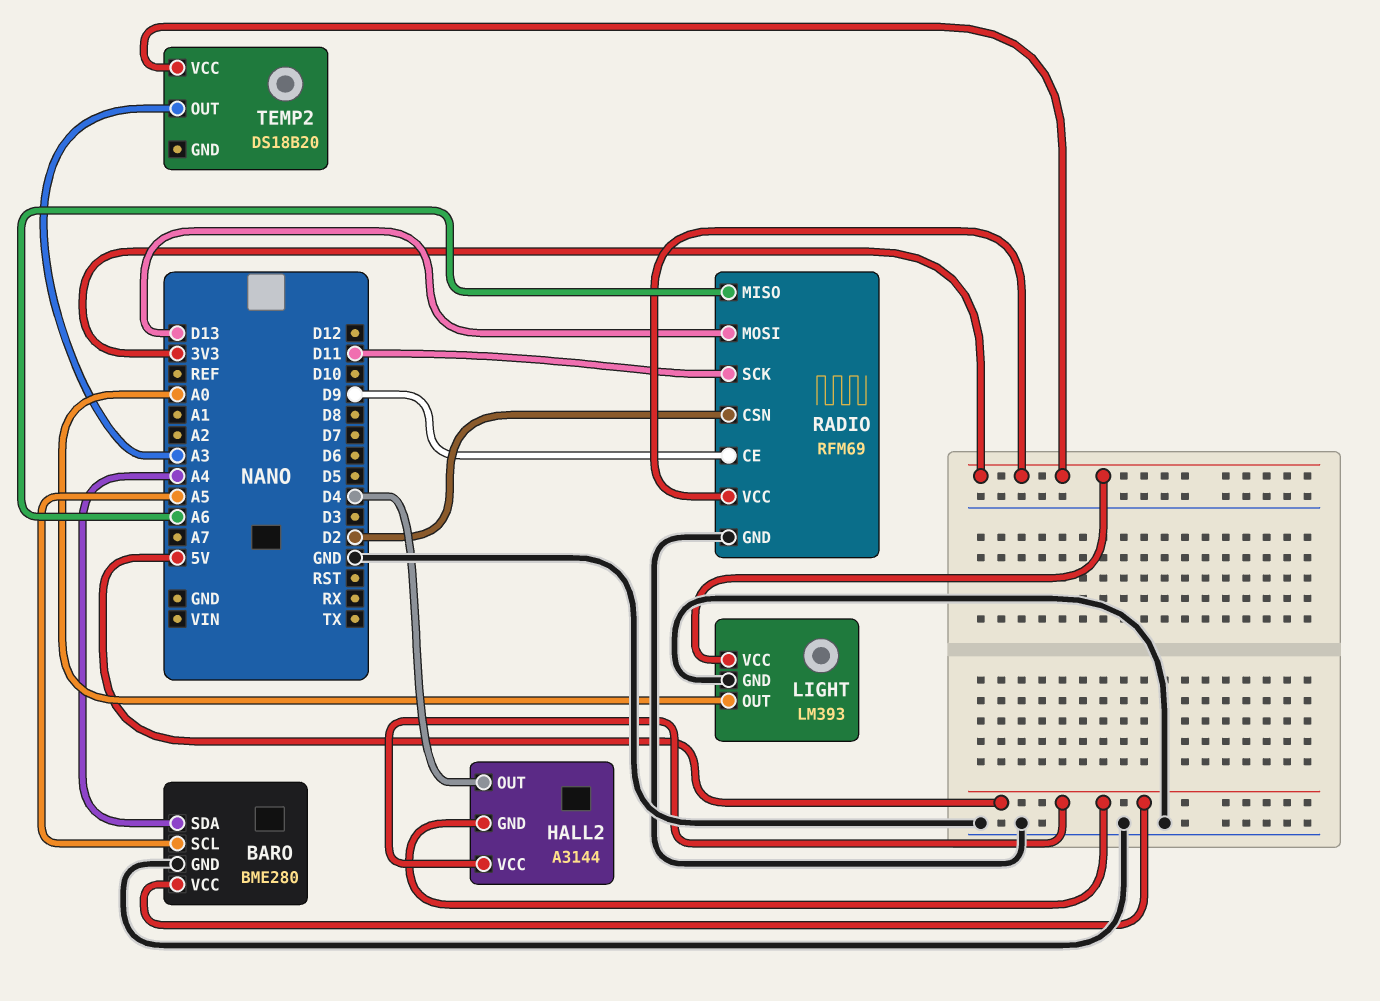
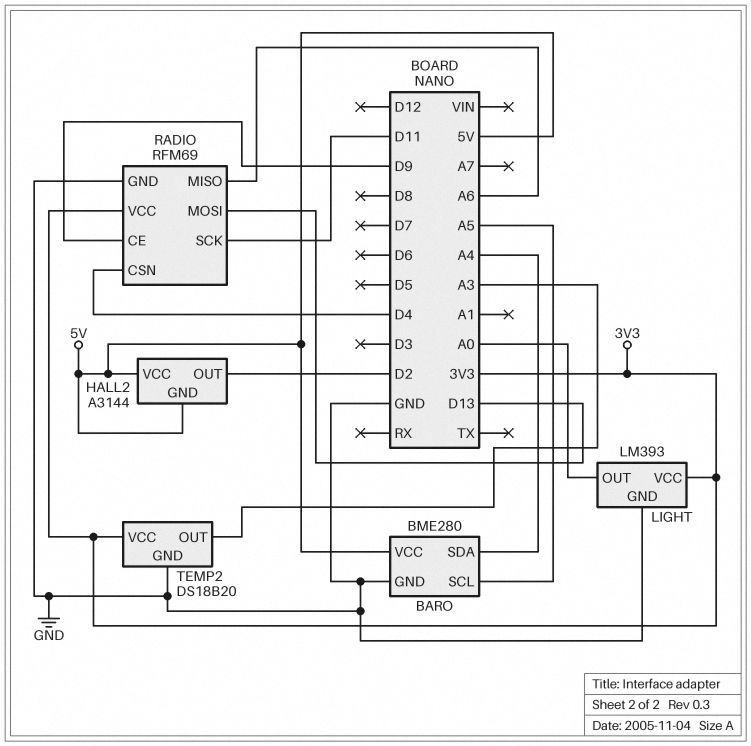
HALL2 pin OUT: D4 -> D2
RADIO pin CSN: D2 -> D4
TEMP2 pin GND: none -> GND

